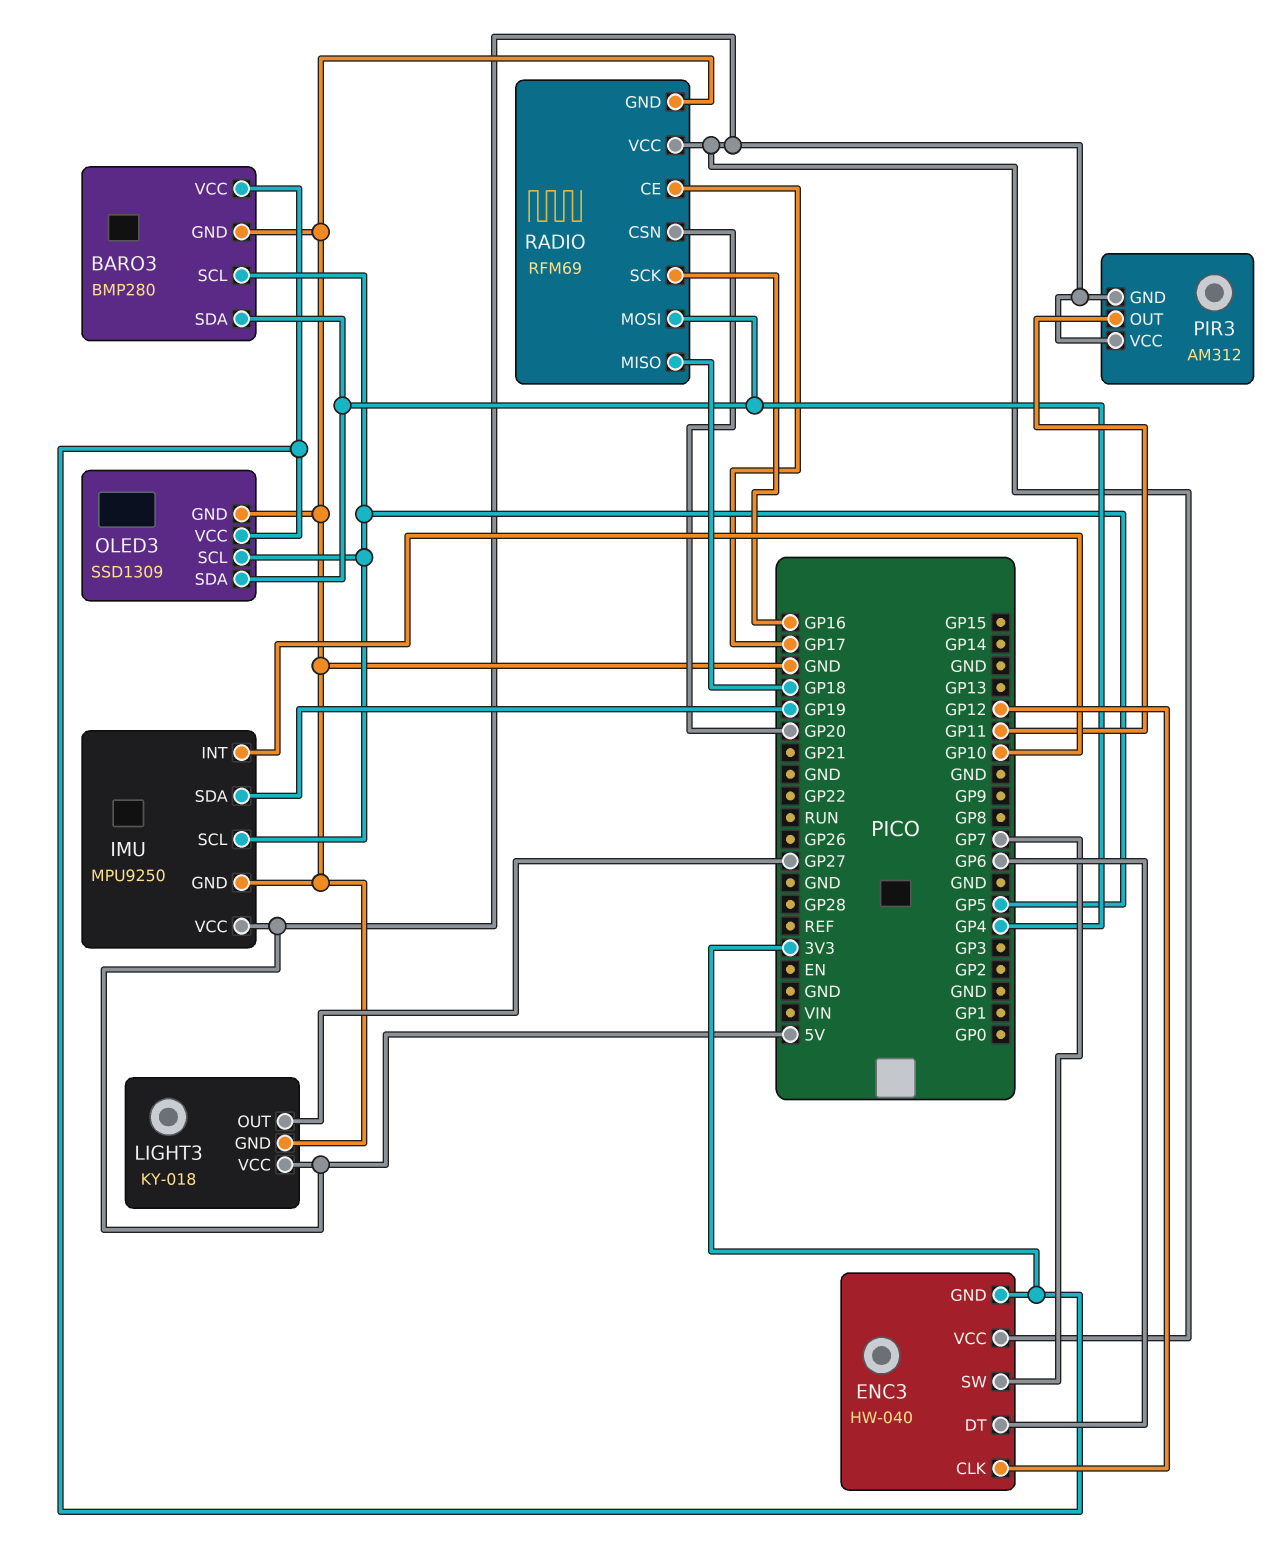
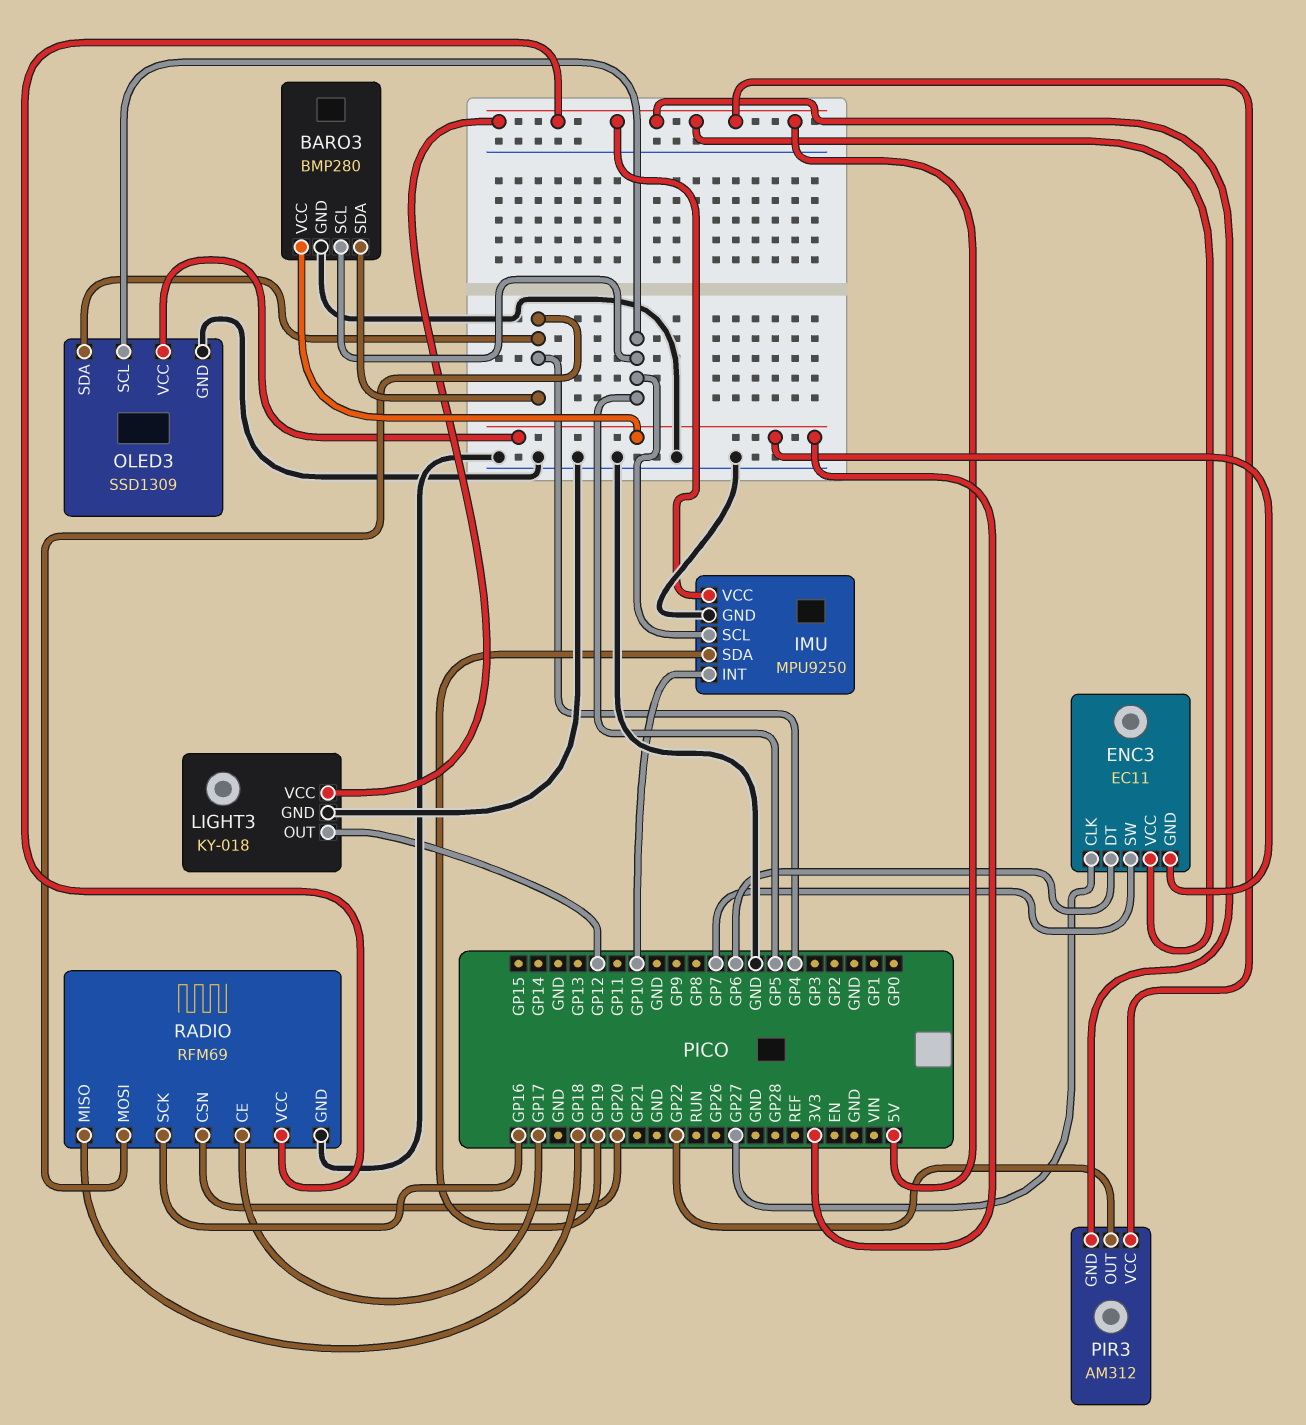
ENC3: HW-040 -> EC11
ENC3 pin CLK: GP12 -> GP27
LIGHT3 pin OUT: GP27 -> GP12
PIR3 pin OUT: GP11 -> GP22

